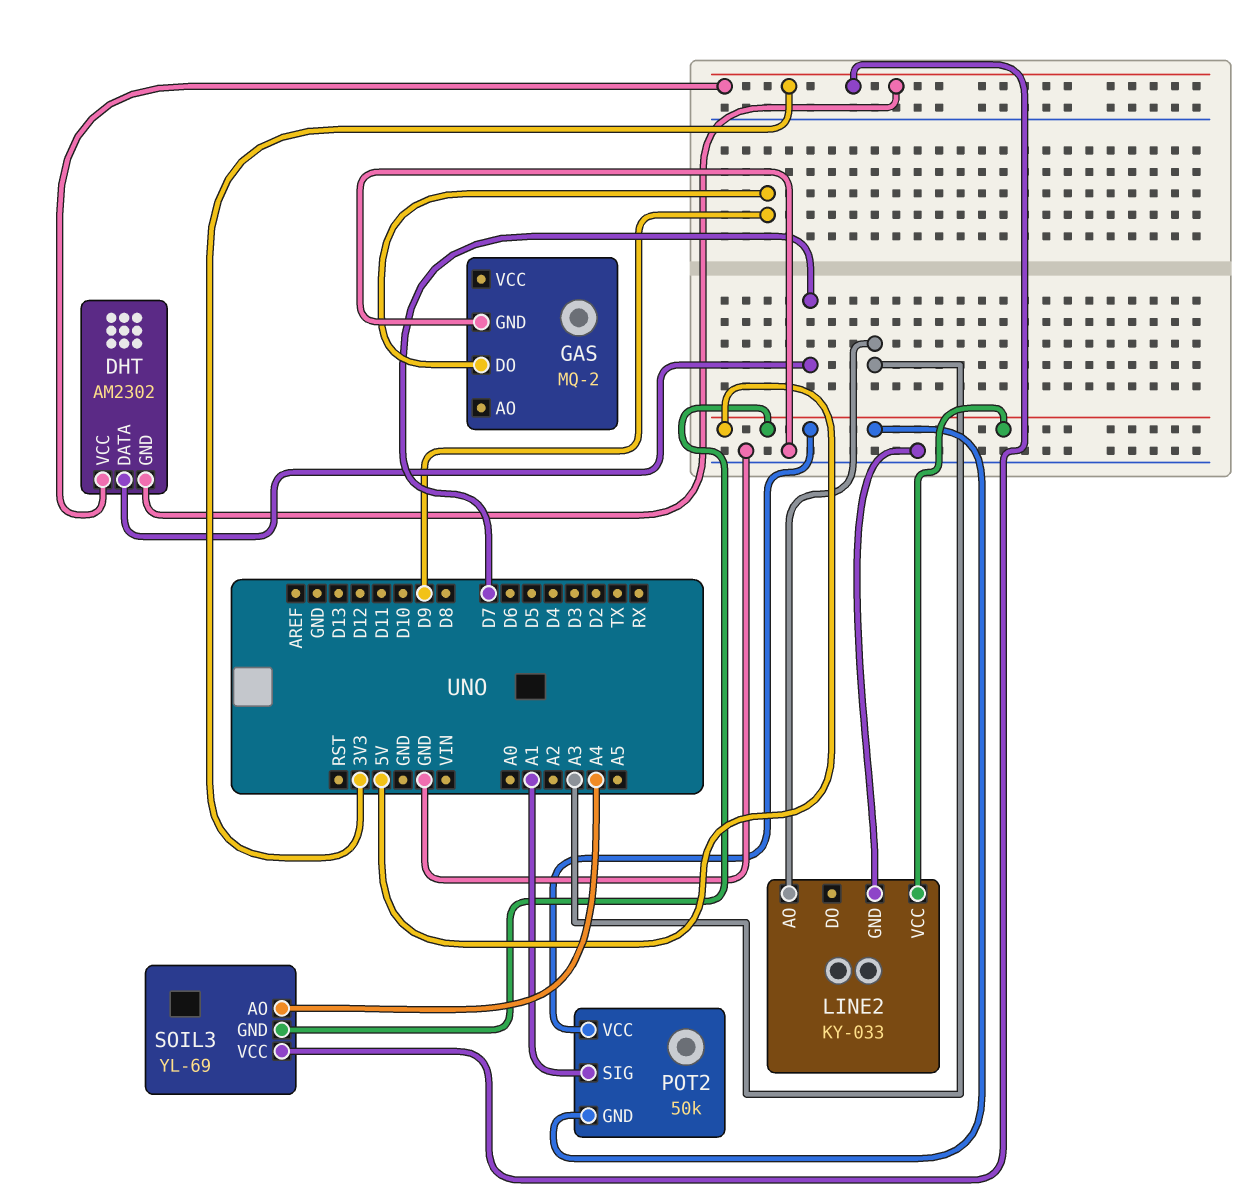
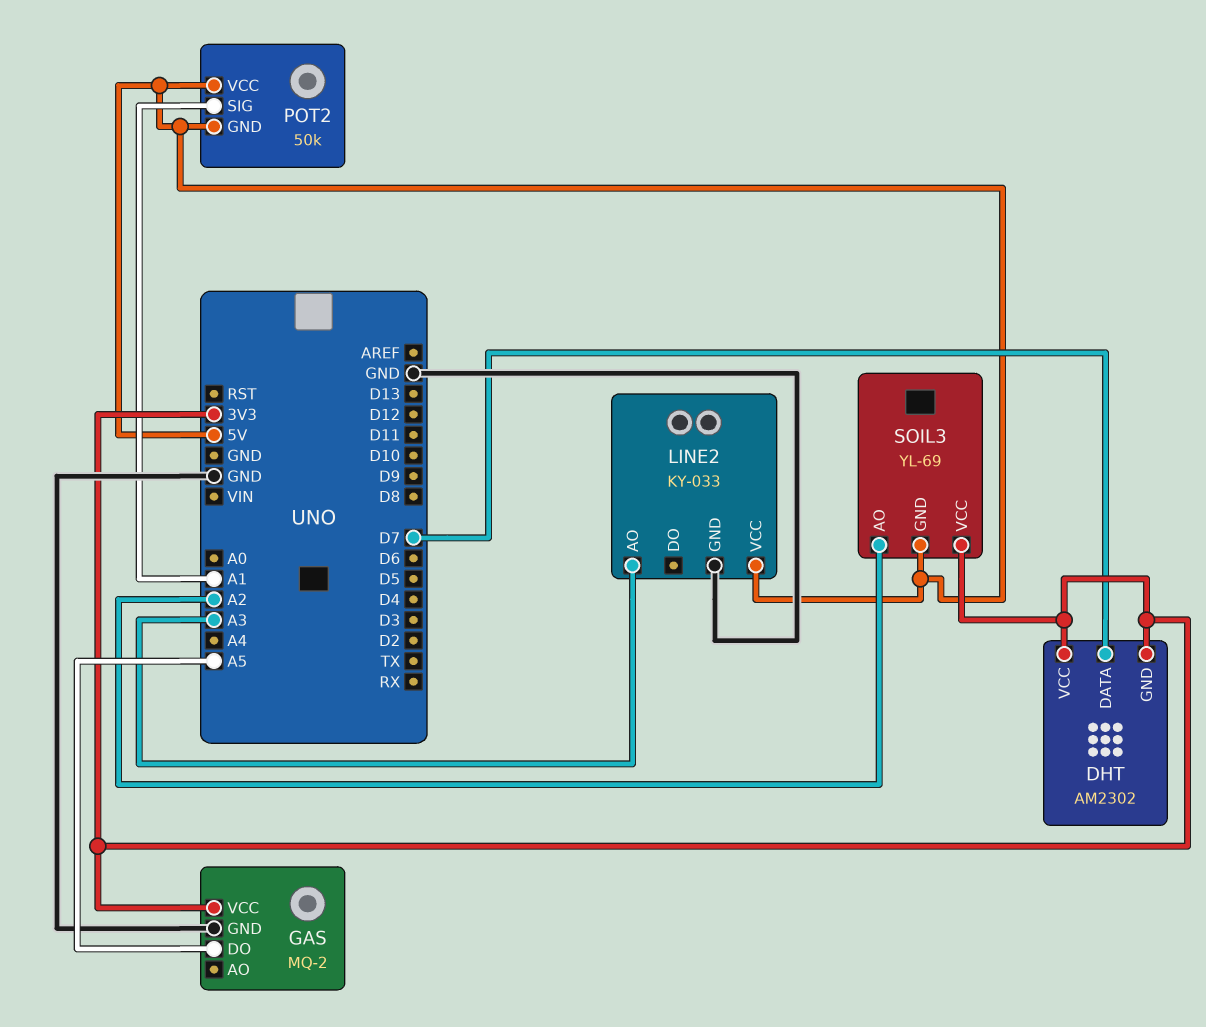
GAS pin DO: D9 -> A5
GAS pin VCC: none -> 3V3
SOIL3 pin AO: A4 -> A2

